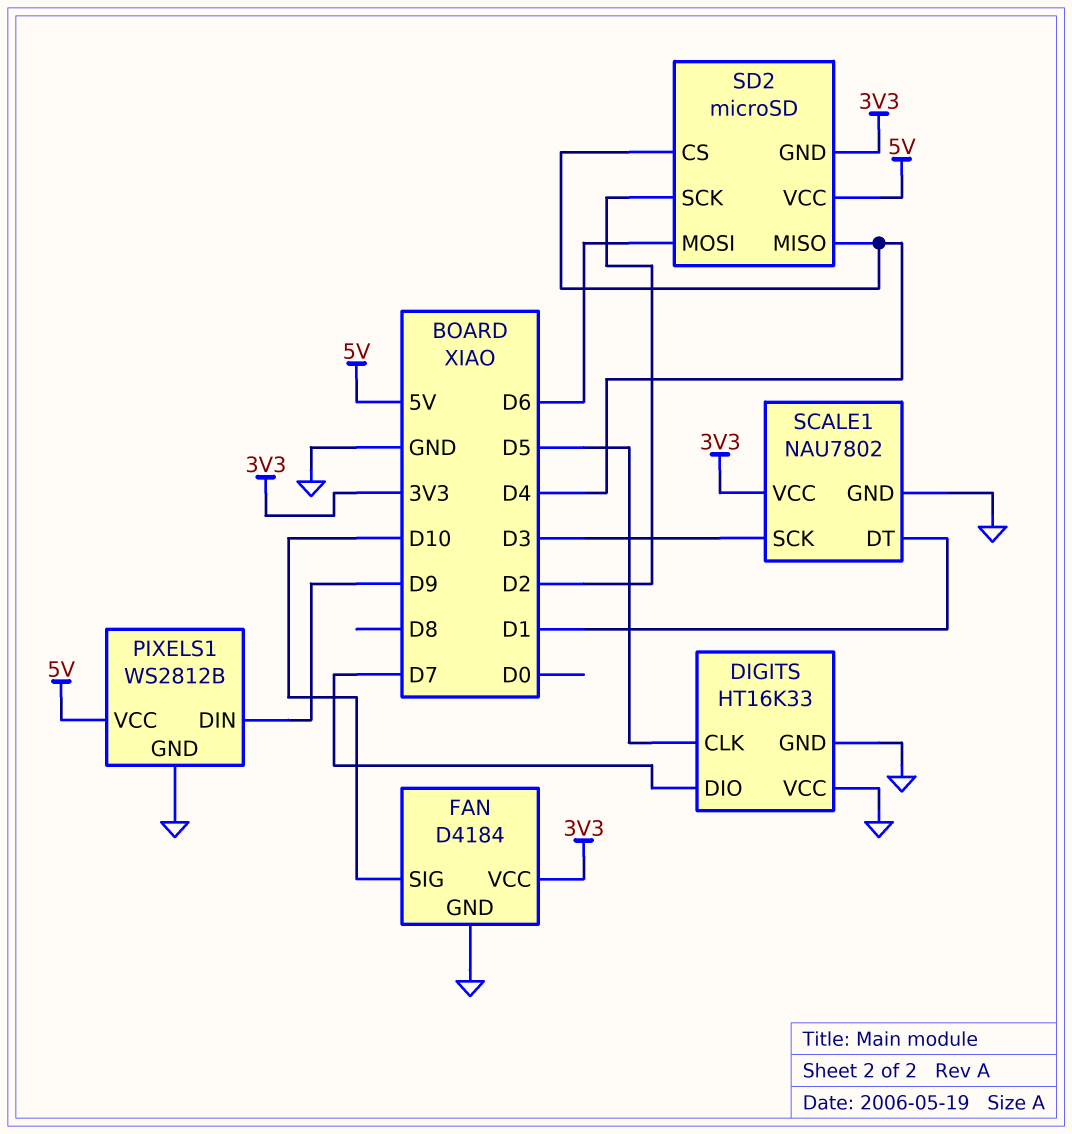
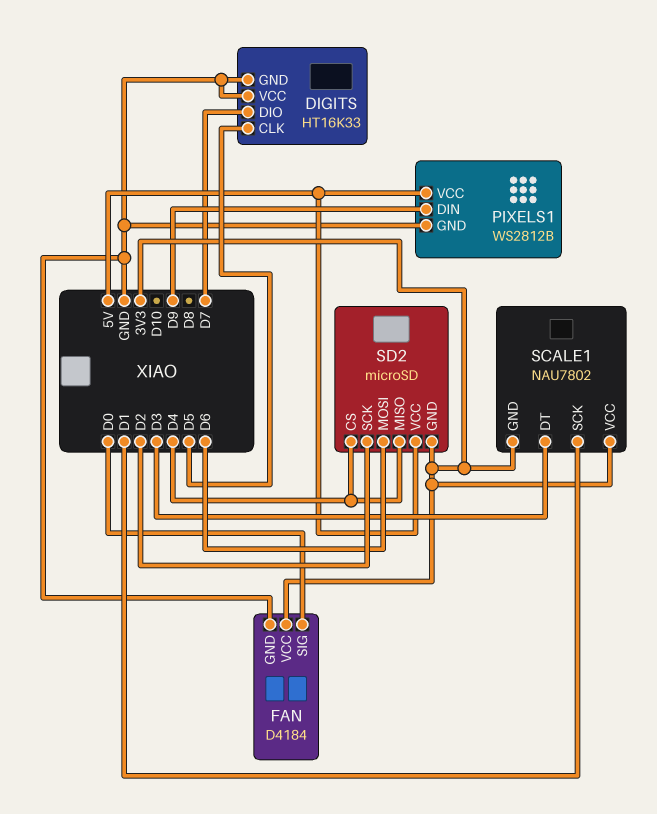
FAN pin SIG: D10 -> D0
SCALE1 pin DT: D1 -> D3
SCALE1 pin GND: GND -> 3V3
SCALE1 pin SCK: D3 -> D1

